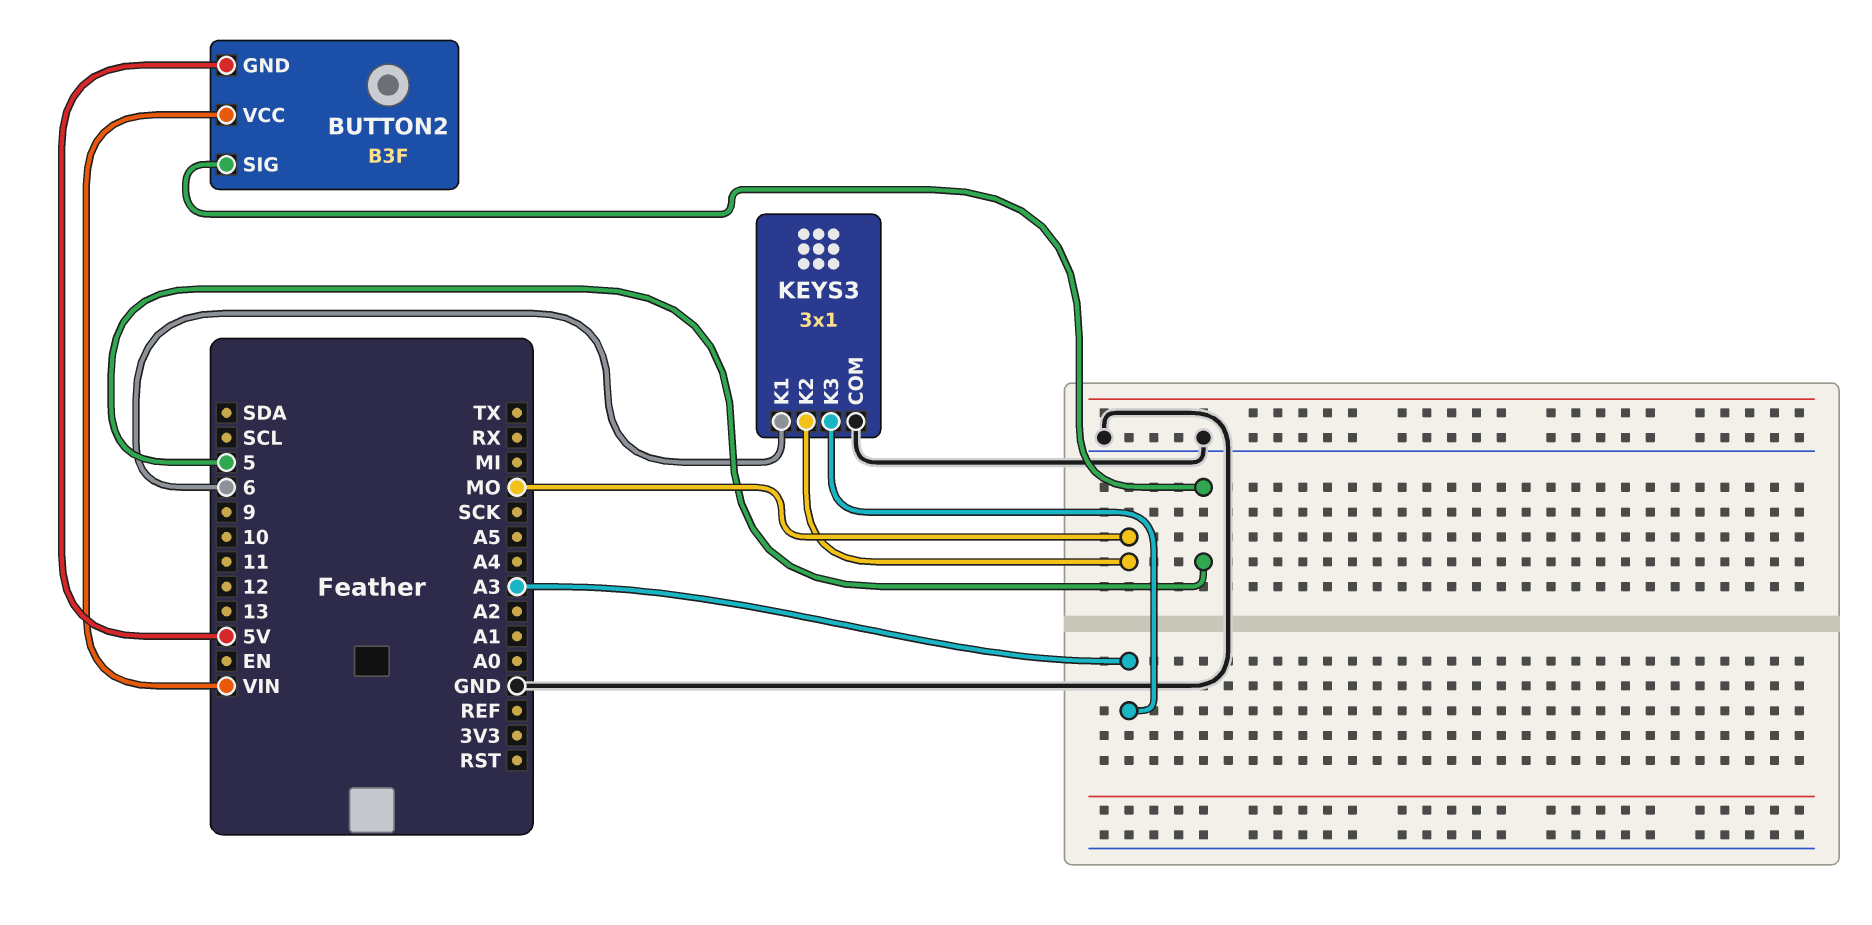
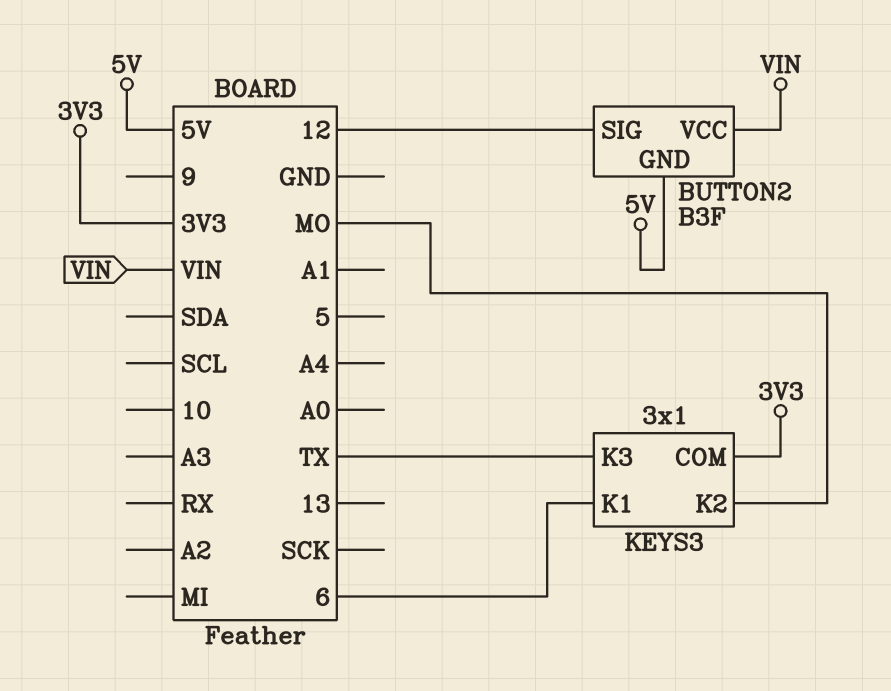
BUTTON2 pin SIG: 5 -> 12
KEYS3 pin COM: GND -> 3V3
KEYS3 pin K3: A3 -> TX

